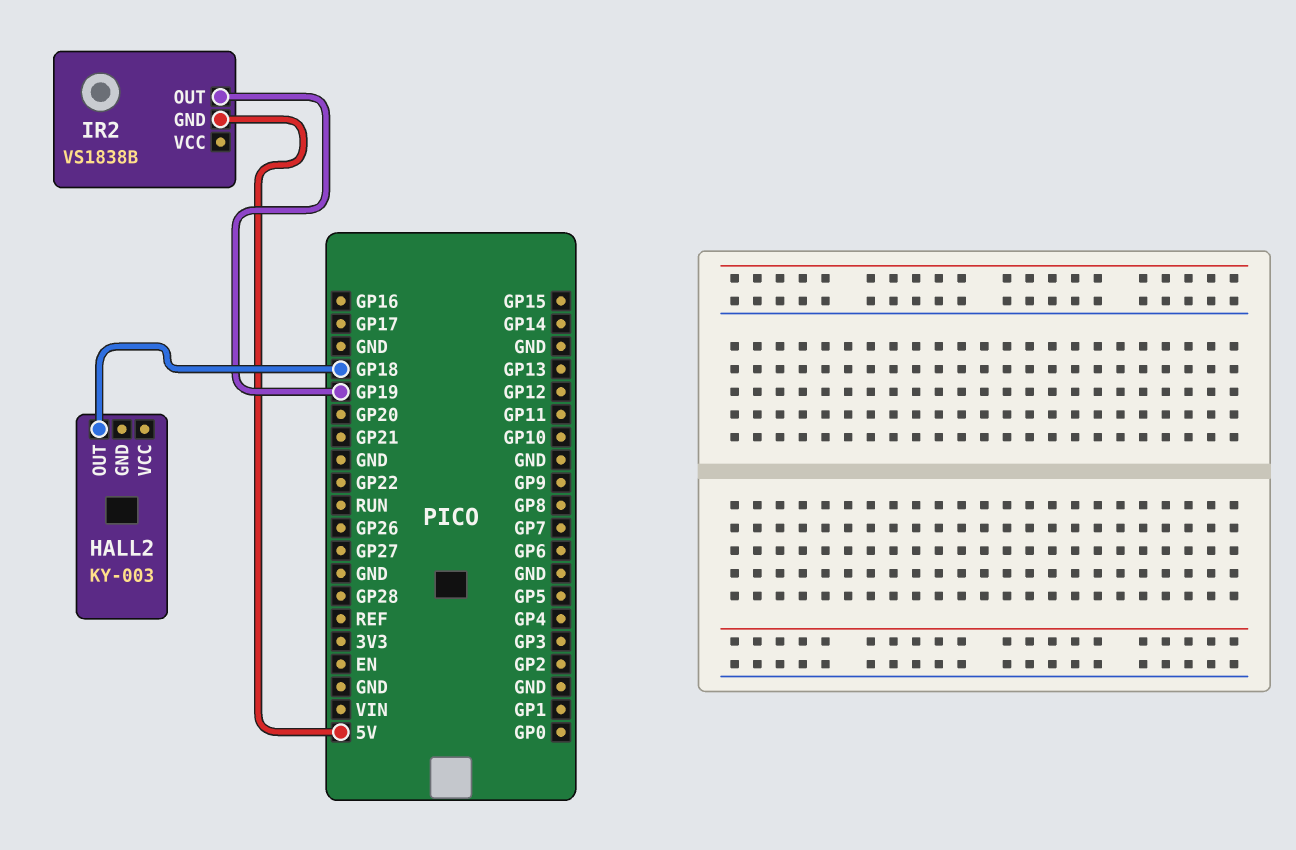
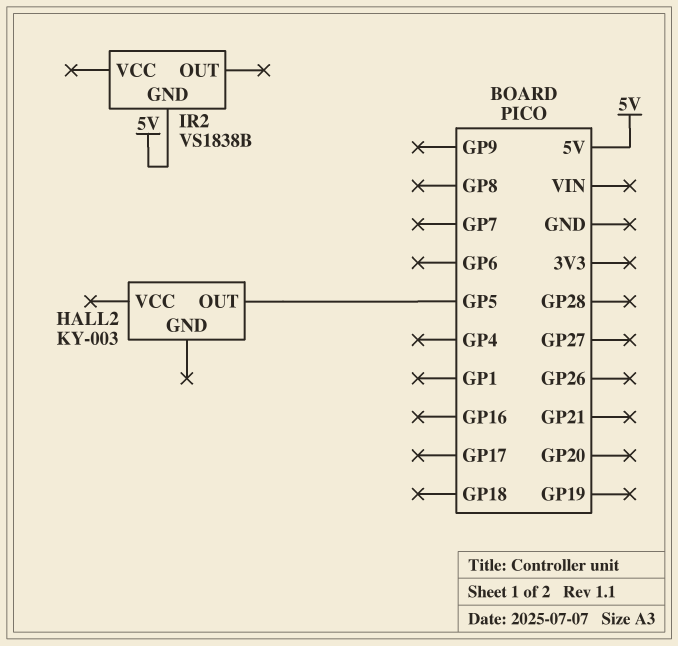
HALL2 pin OUT: GP18 -> GP5
IR2 pin OUT: GP19 -> none

